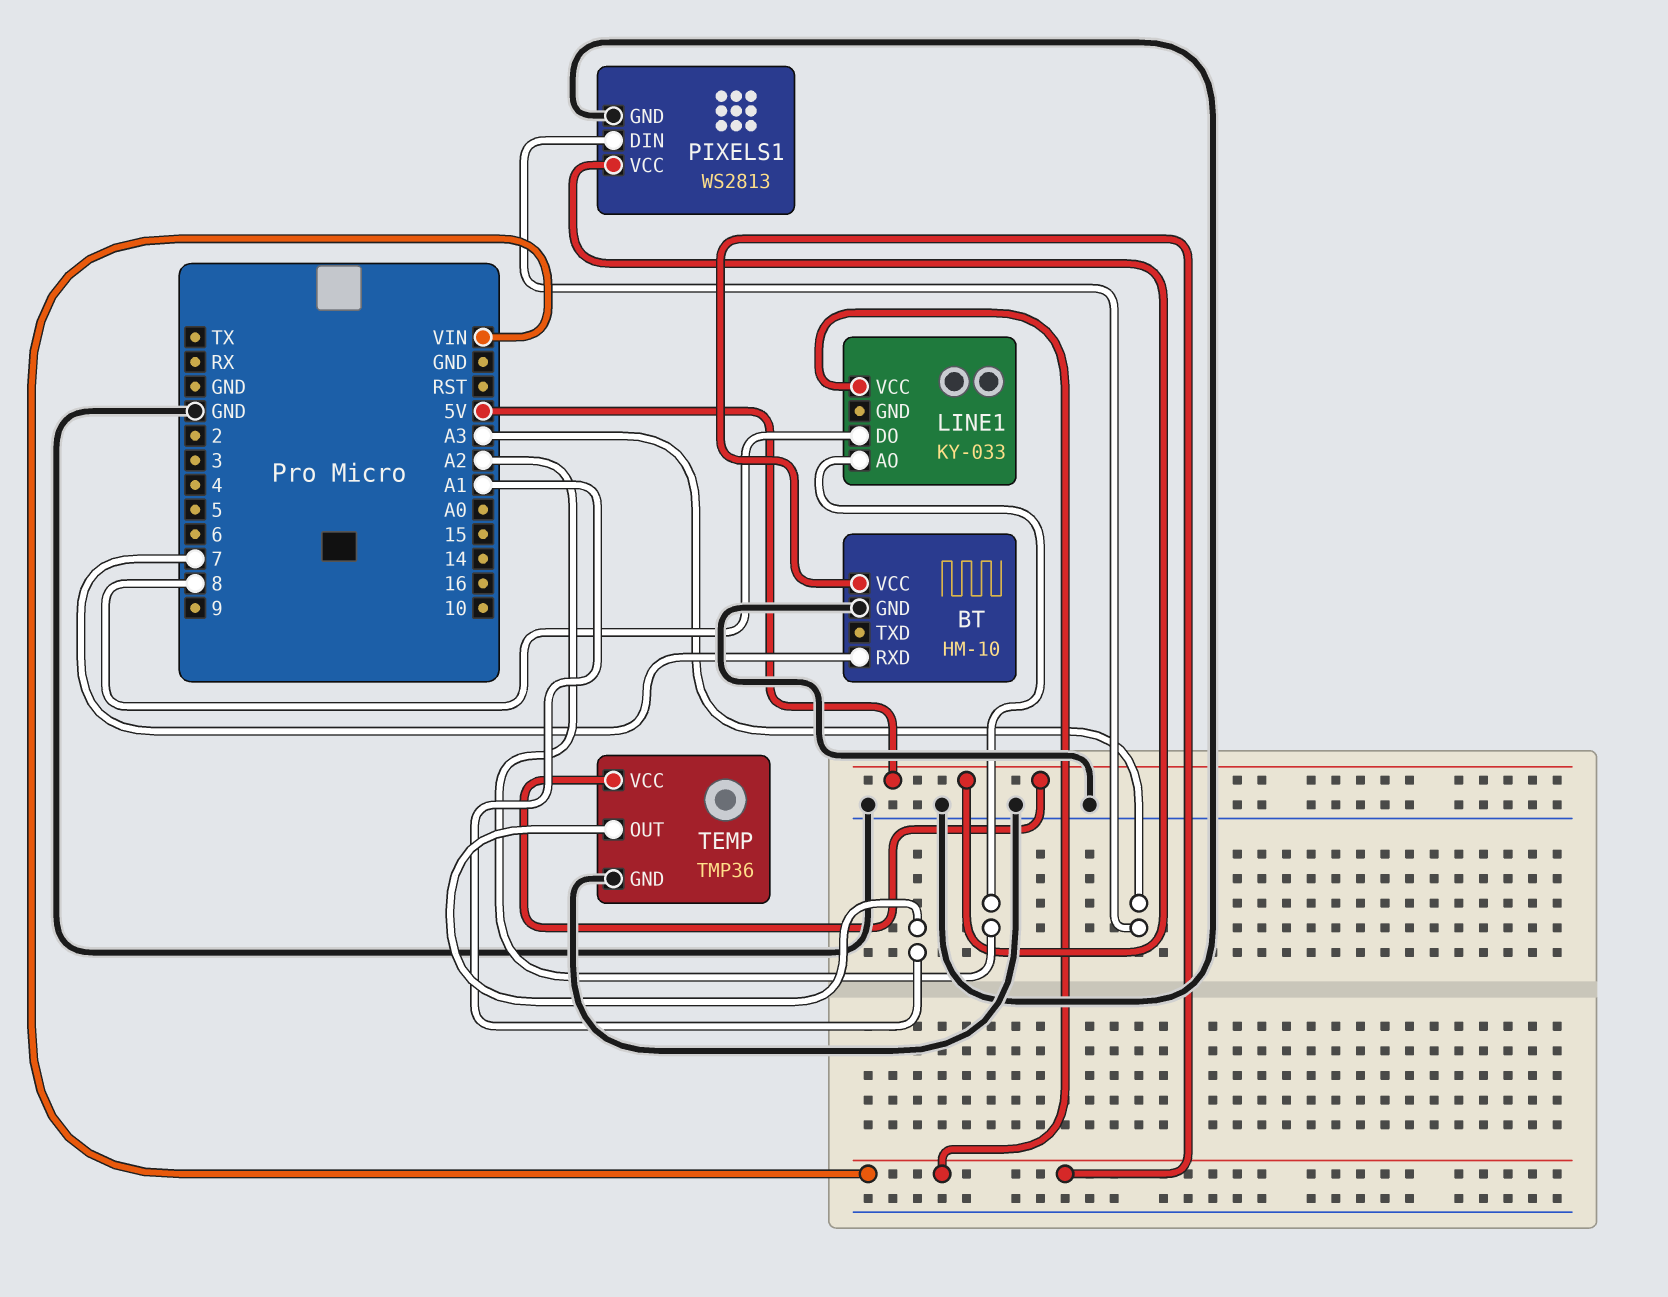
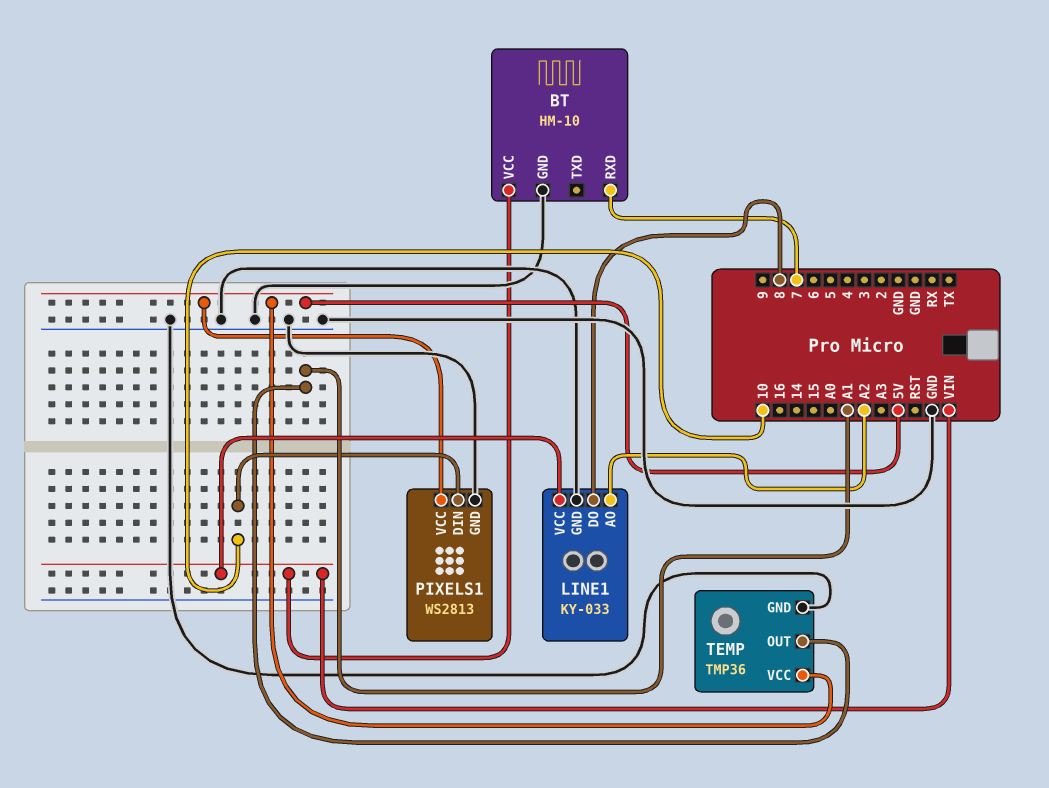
LINE1 pin GND: none -> GND
PIXELS1 pin DIN: A3 -> 10

